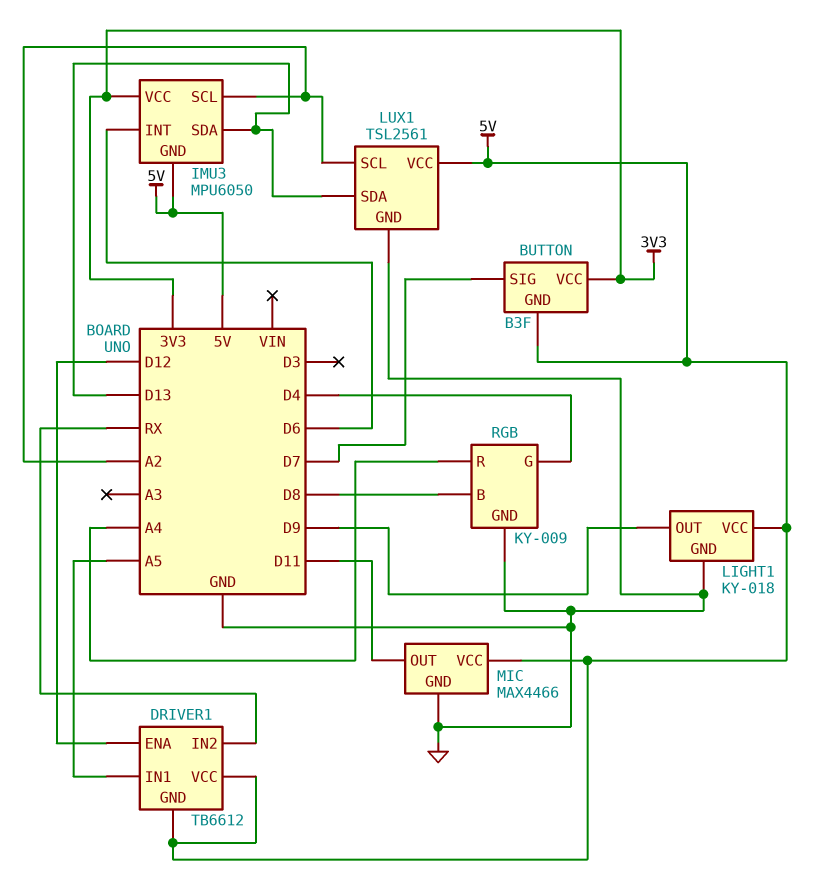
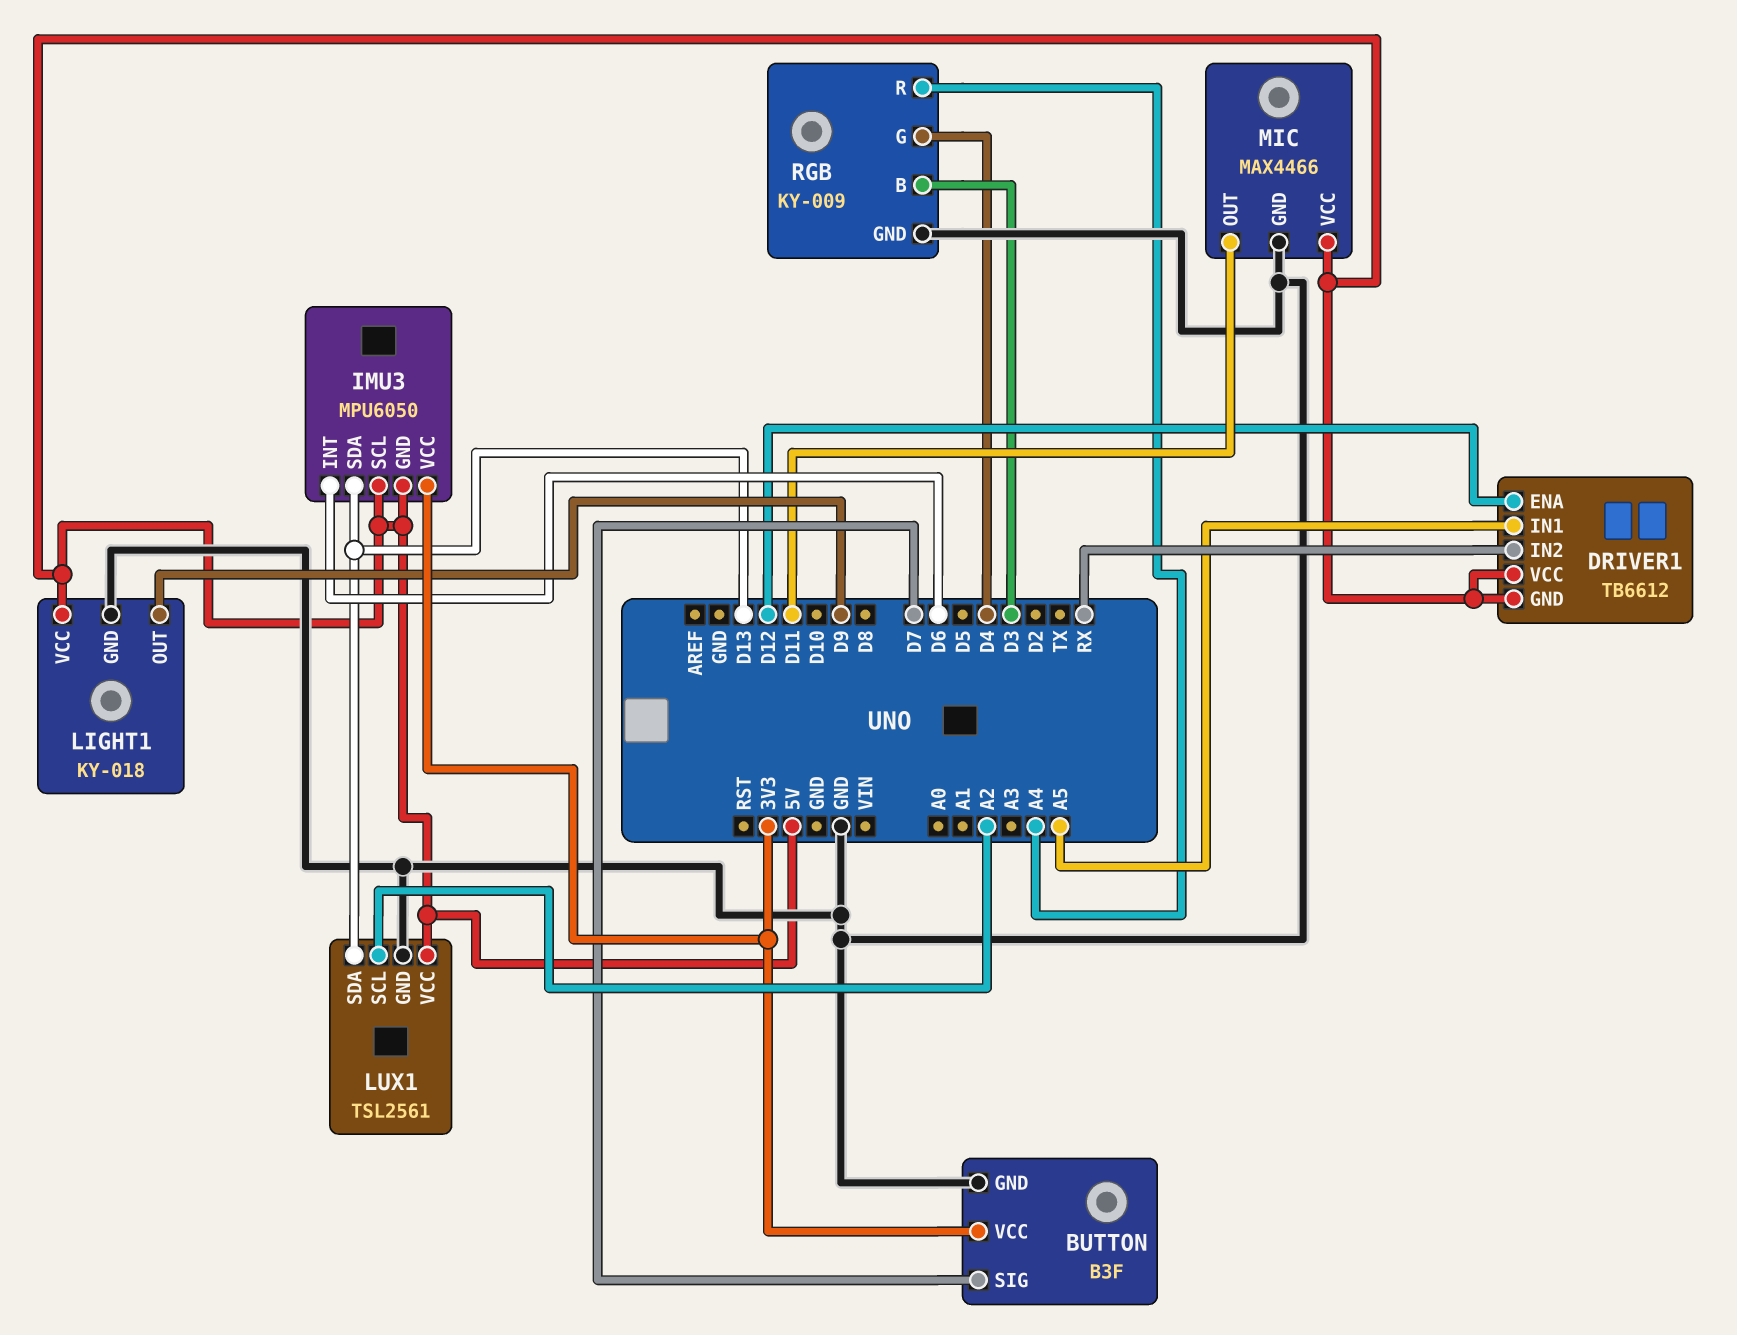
BUTTON pin GND: 5V -> GND
IMU3 pin SCL: A2 -> 5V
RGB pin B: D8 -> D3

